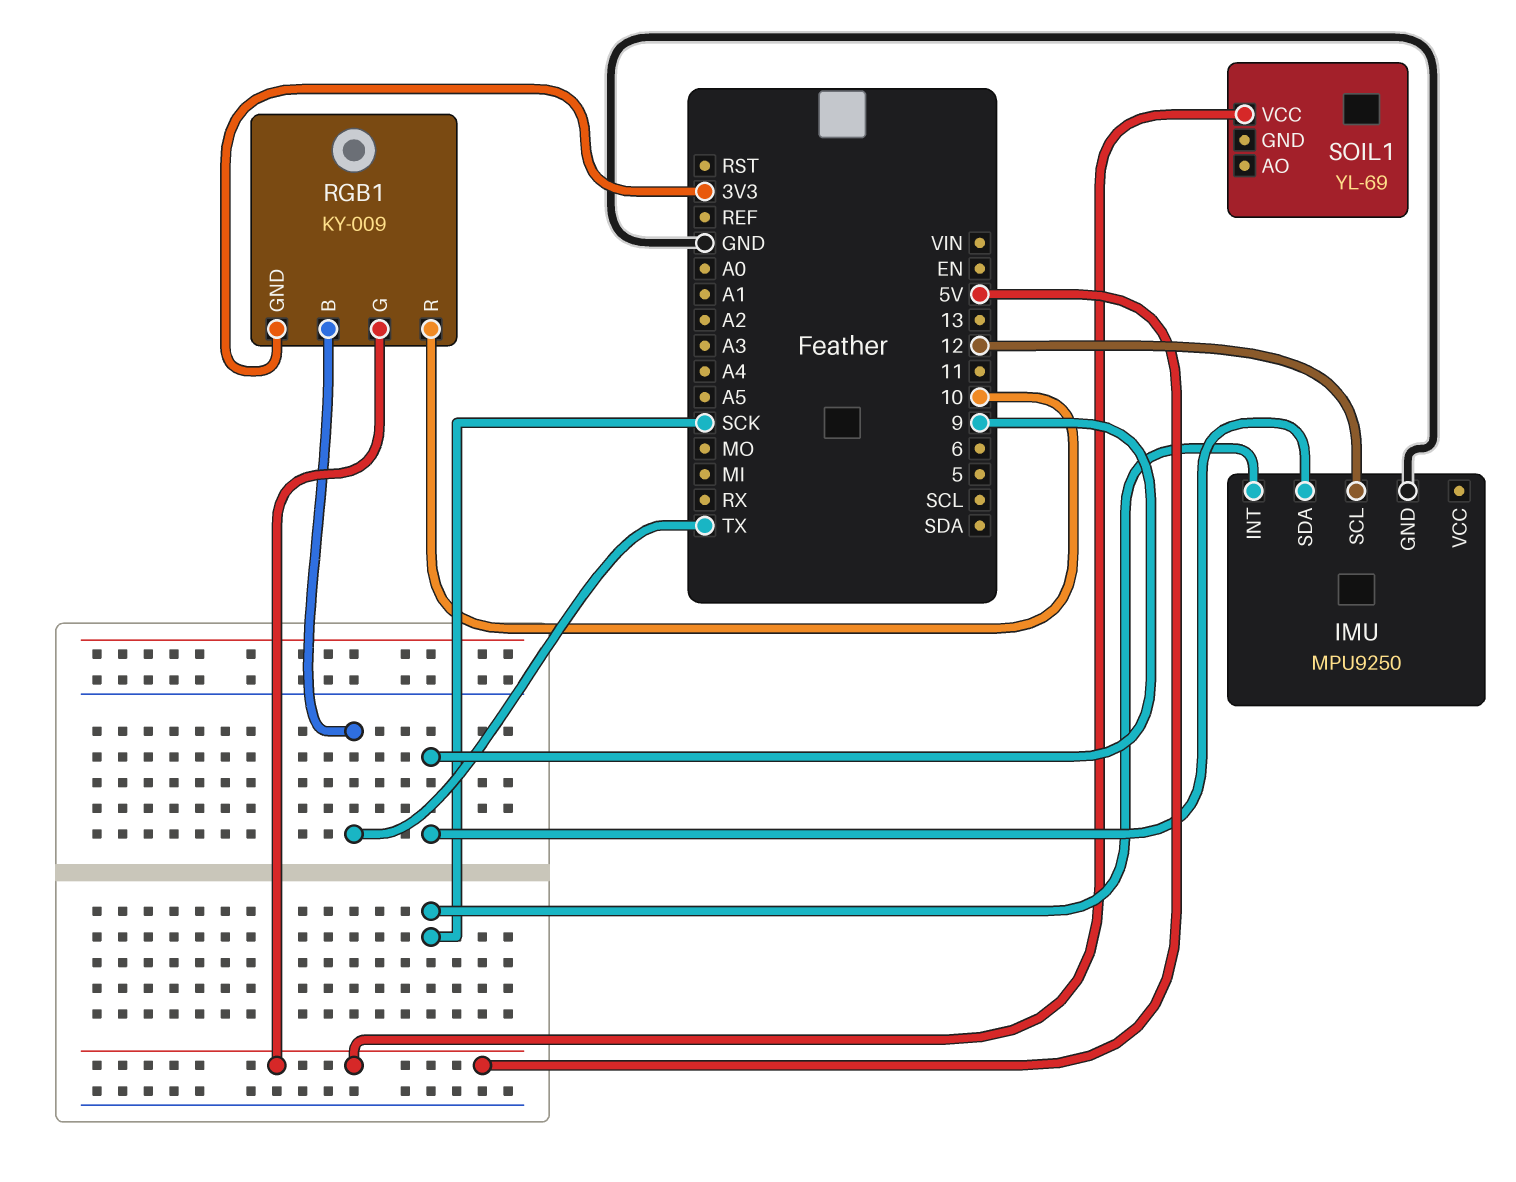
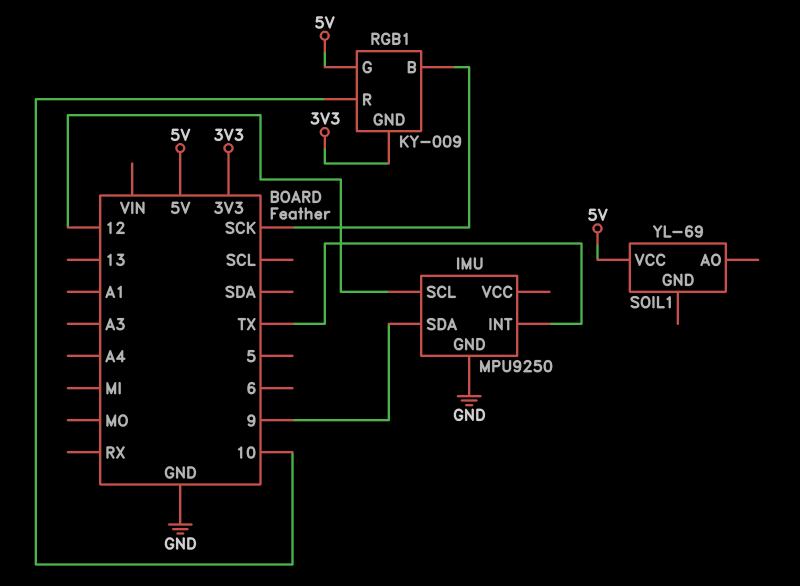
IMU pin INT: SCK -> TX
RGB1 pin B: TX -> SCK

